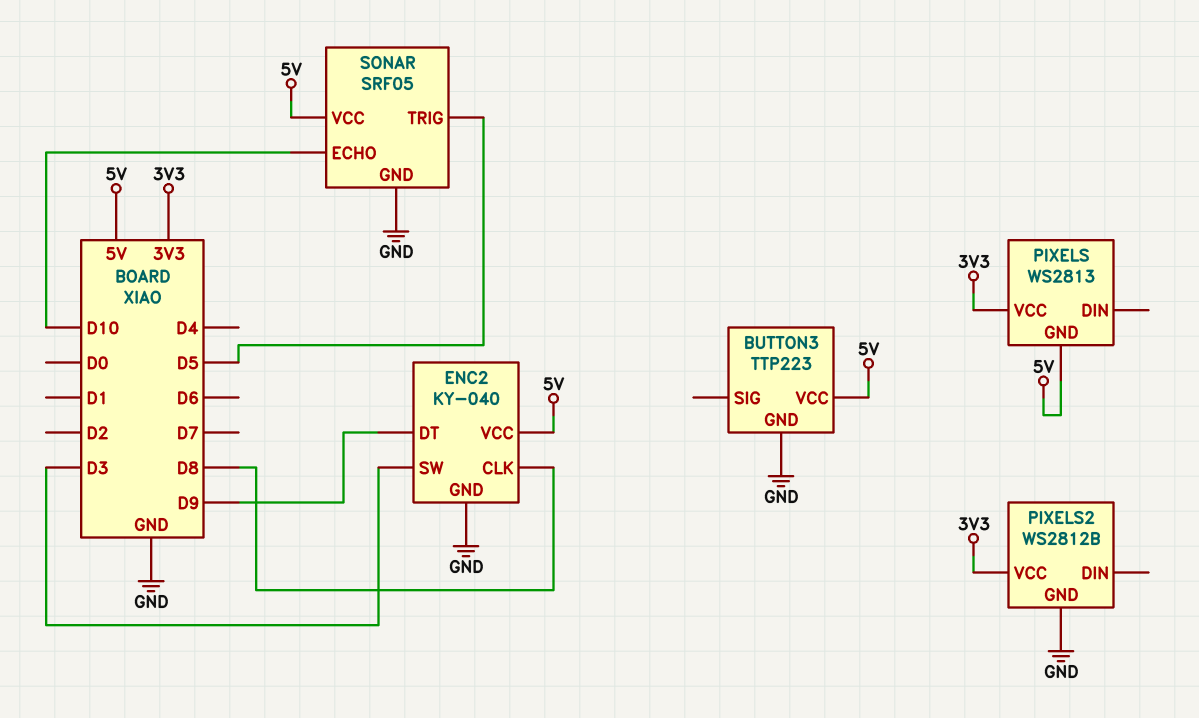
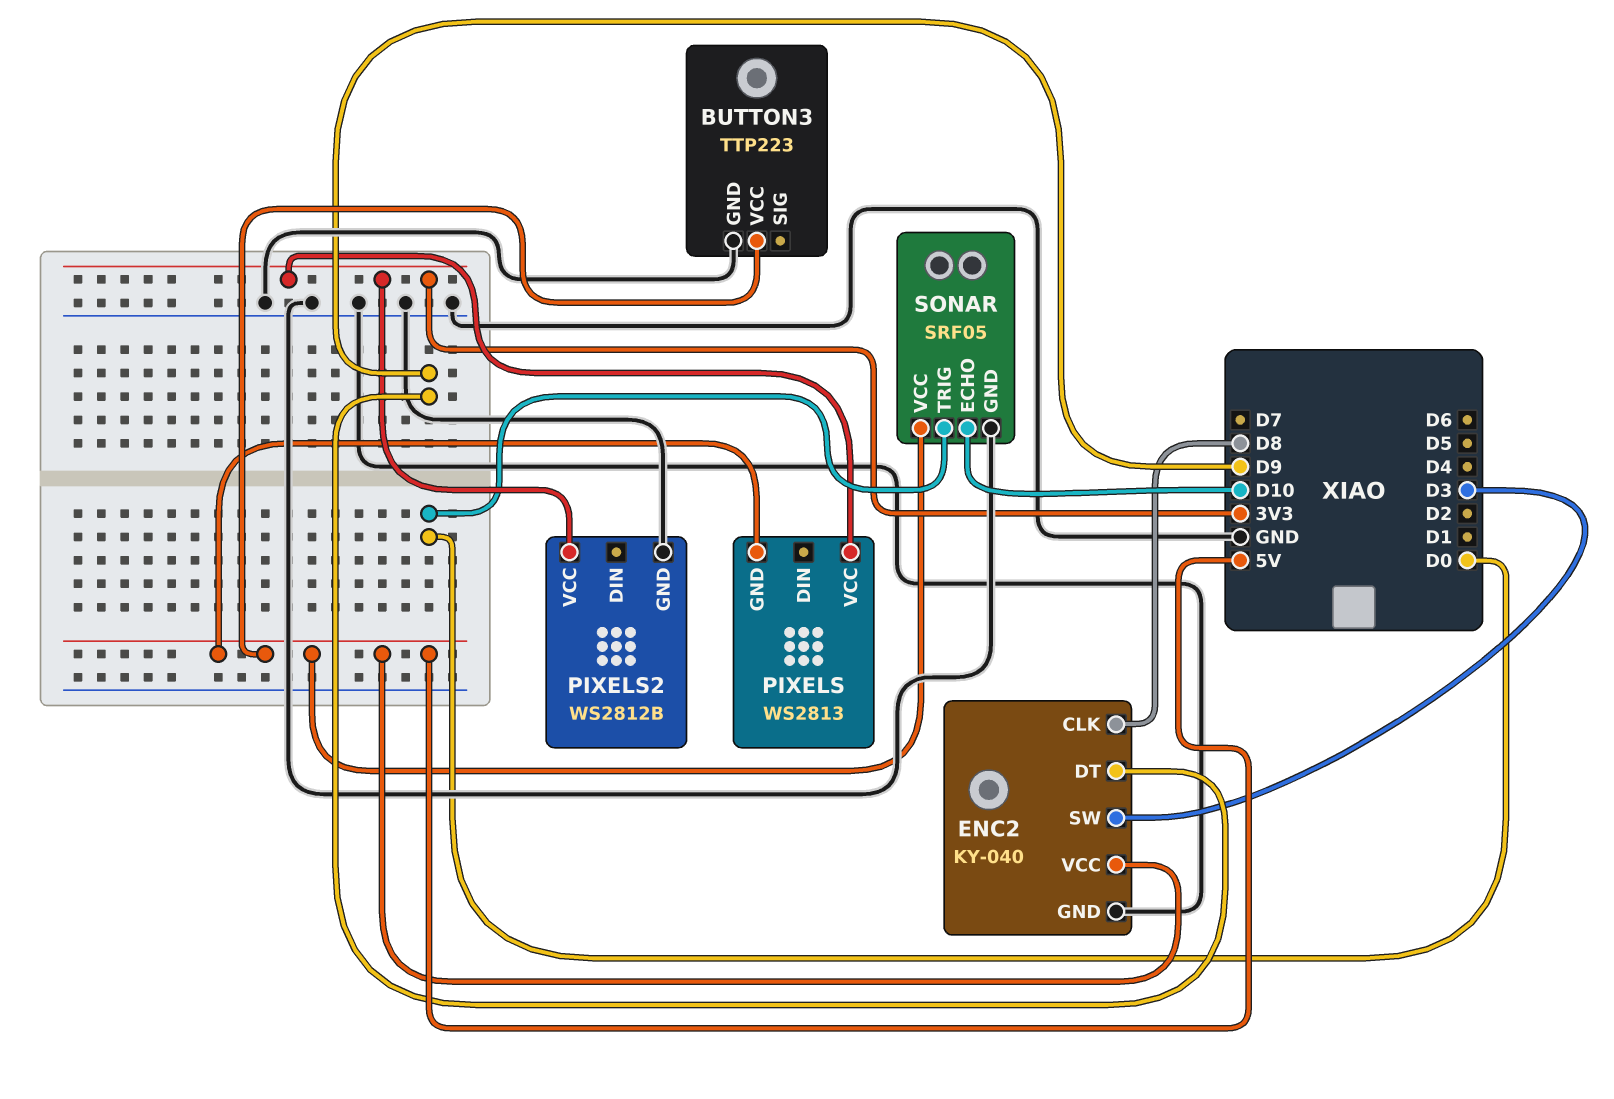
SONAR pin TRIG: D5 -> D0

